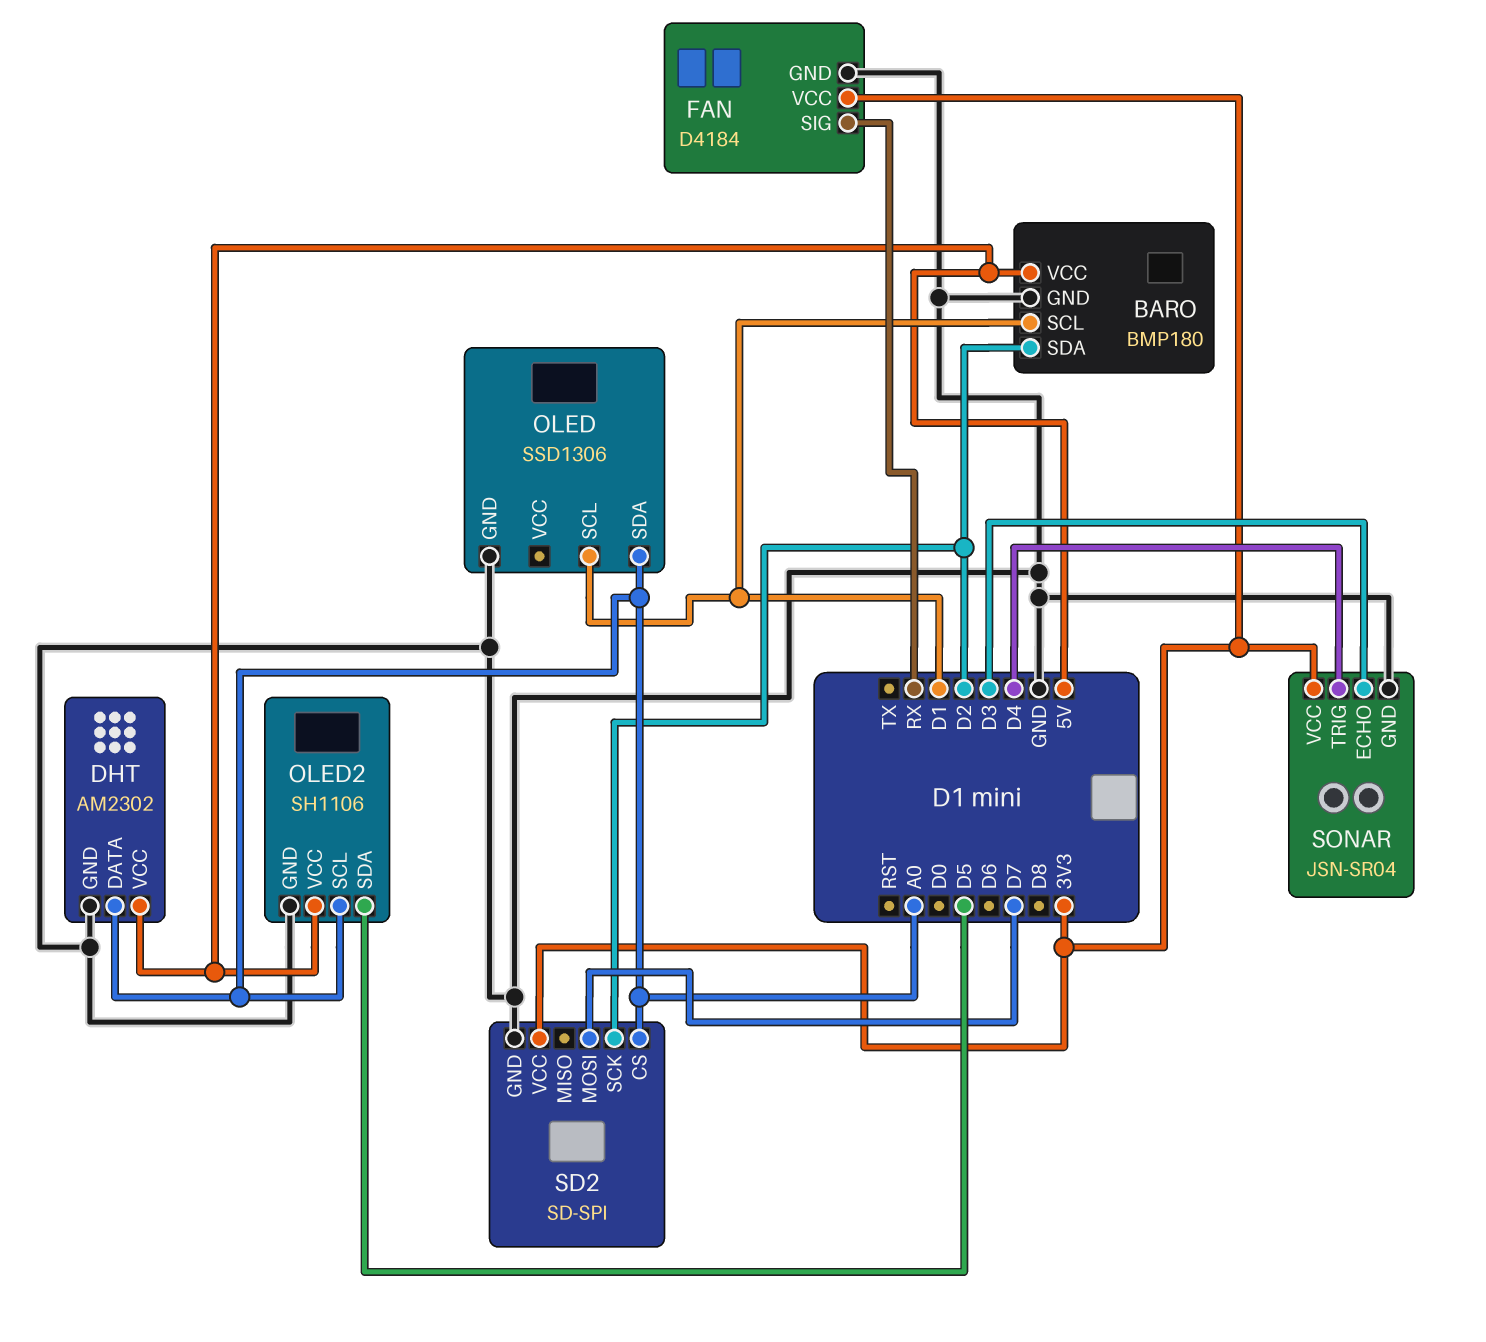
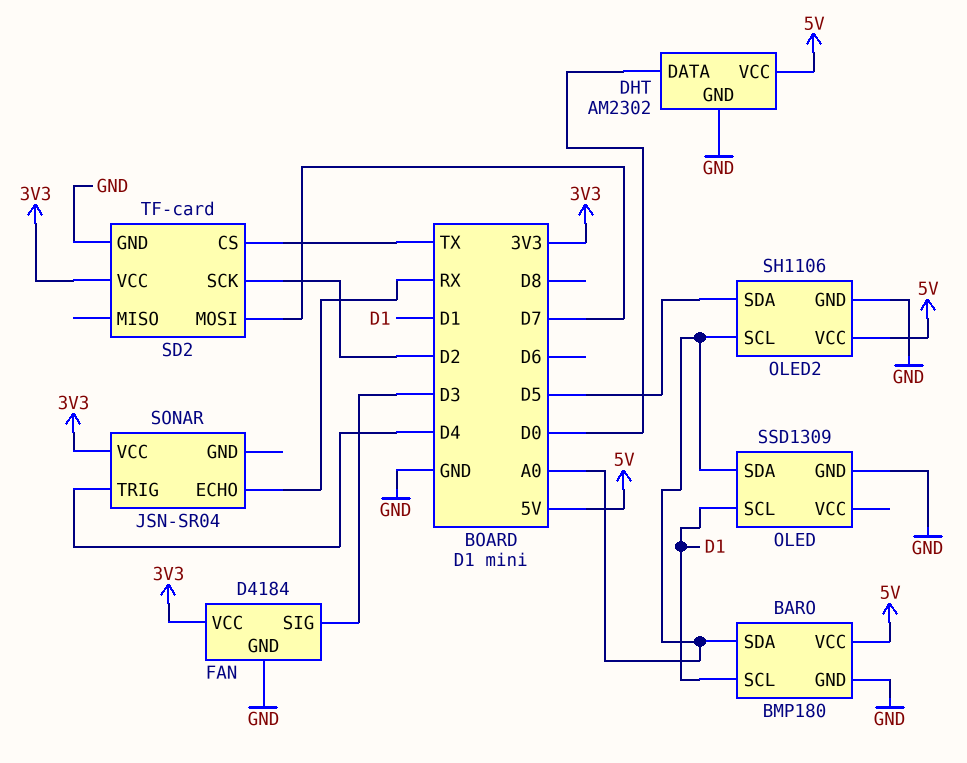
BARO pin SDA: D2 -> A0
DHT pin DATA: A0 -> D0
FAN pin SIG: RX -> D3
OLED: SSD1306 -> SSD1309
SD2: SD-SPI -> TF-card
SD2 pin CS: A0 -> TX
SONAR pin ECHO: D3 -> RX
SONAR pin GND: GND -> none

